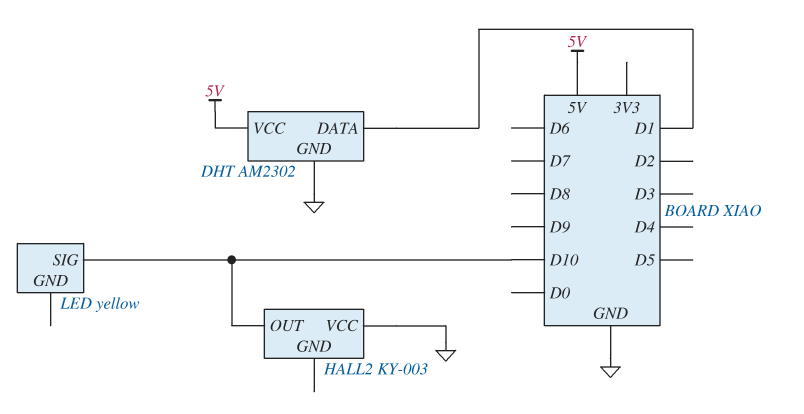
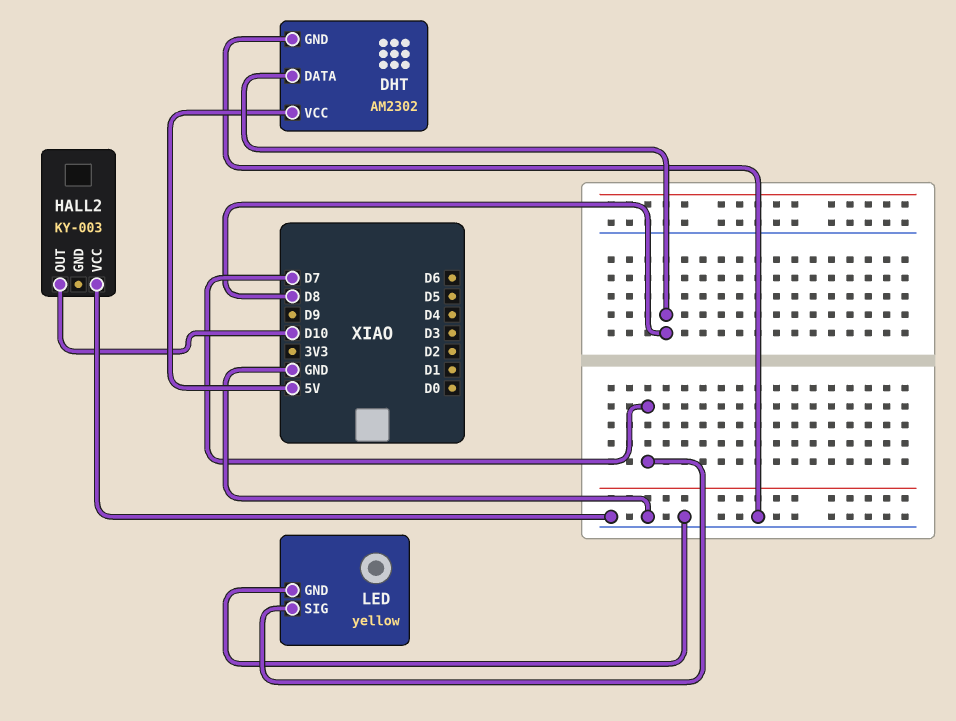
DHT pin DATA: D1 -> D8
LED pin GND: none -> GND
LED pin SIG: D10 -> D7

